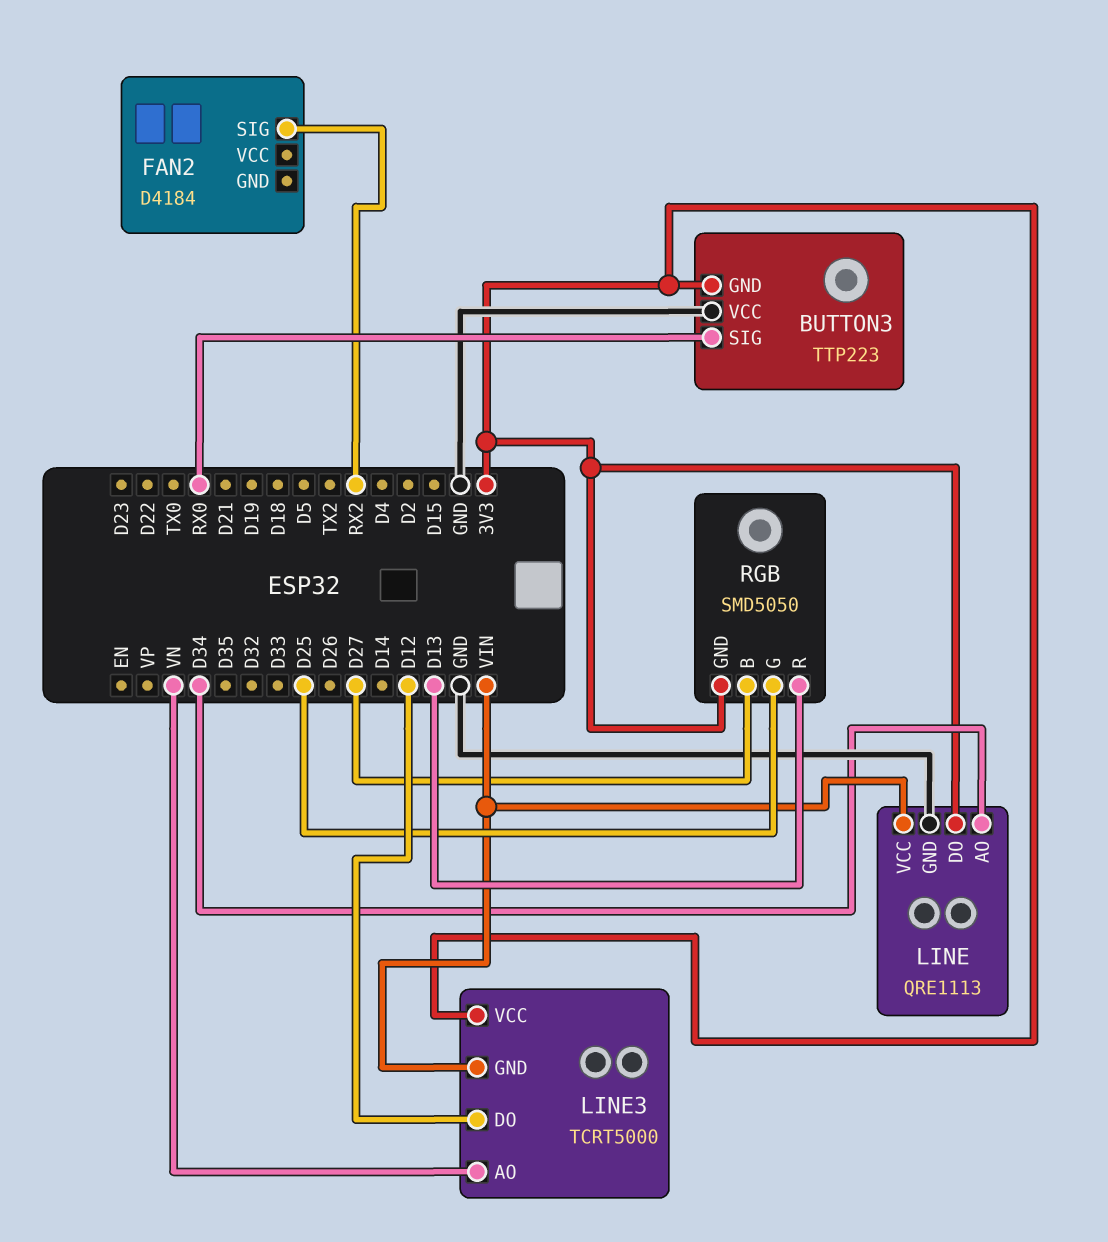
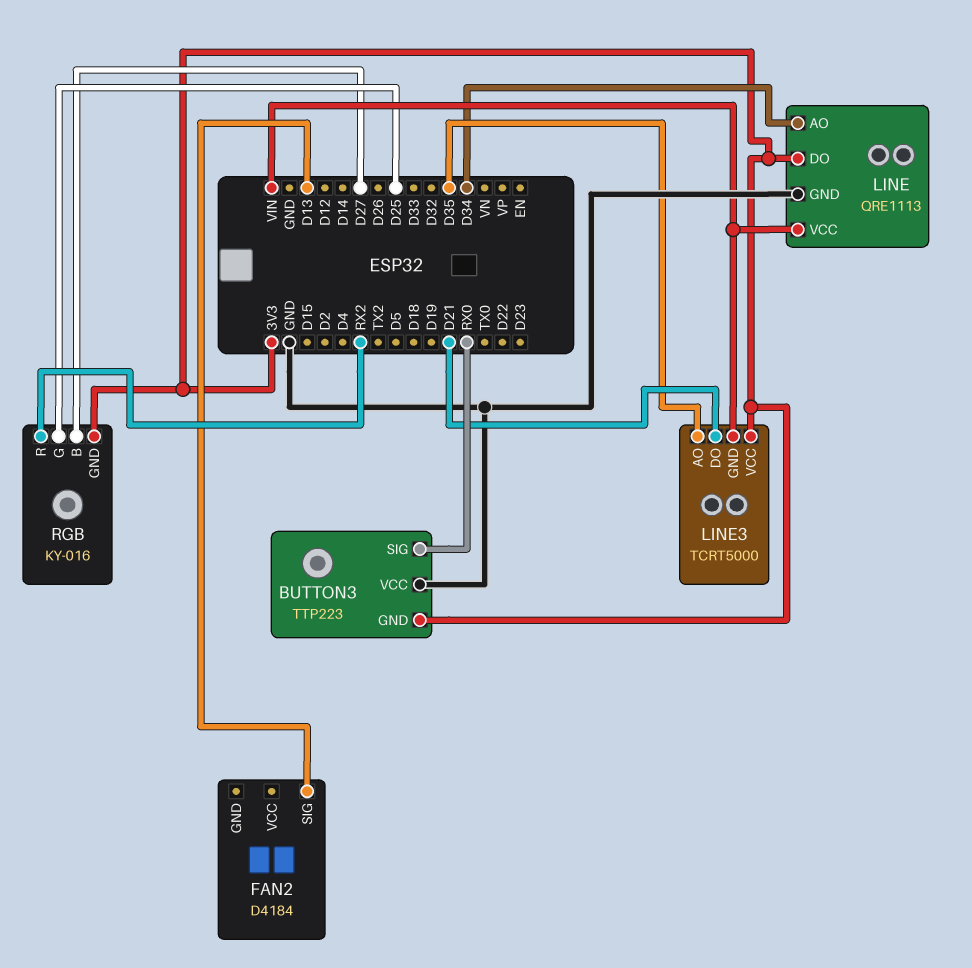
FAN2 pin SIG: RX2 -> D13
LINE3 pin AO: VN -> D35
LINE3 pin DO: D12 -> D21
RGB: SMD5050 -> KY-016
RGB pin R: D13 -> RX2

